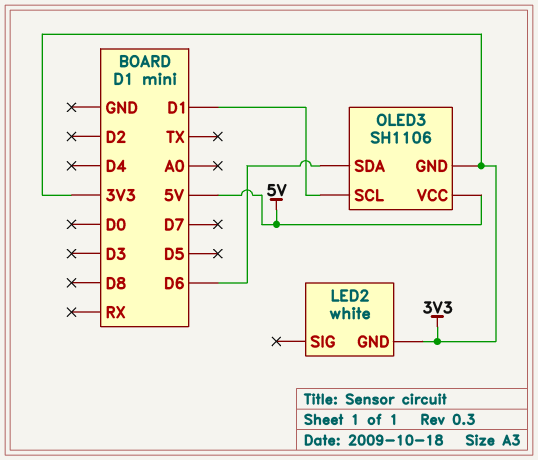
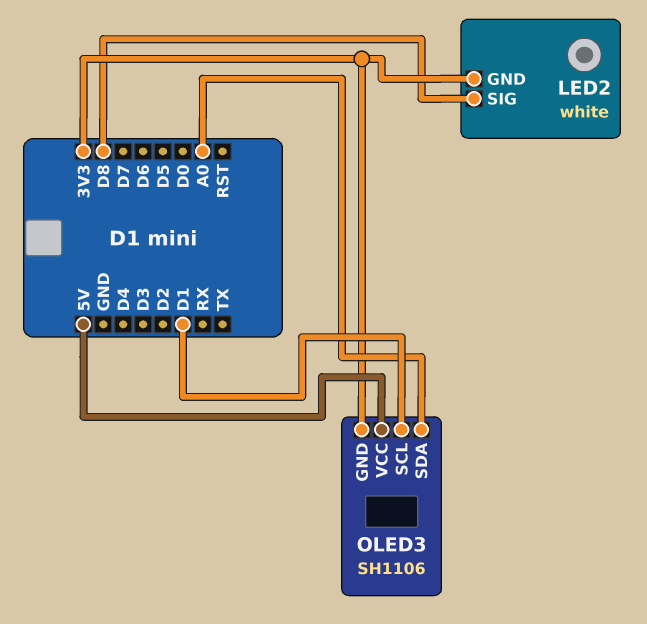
LED2 pin SIG: none -> D8
OLED3 pin SDA: D6 -> A0

